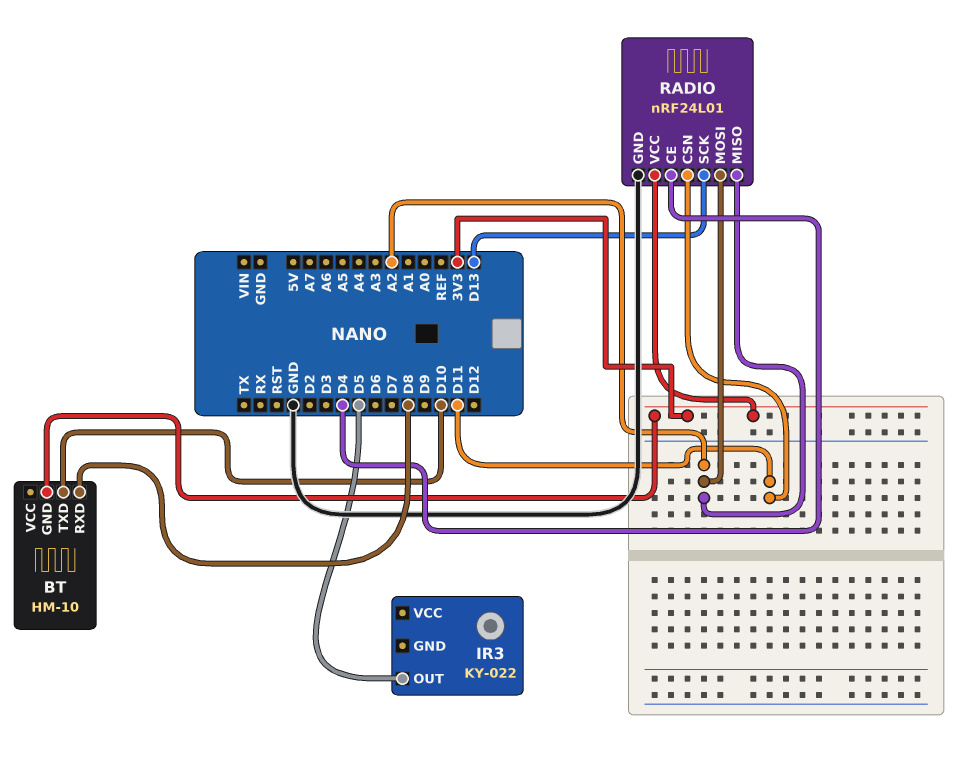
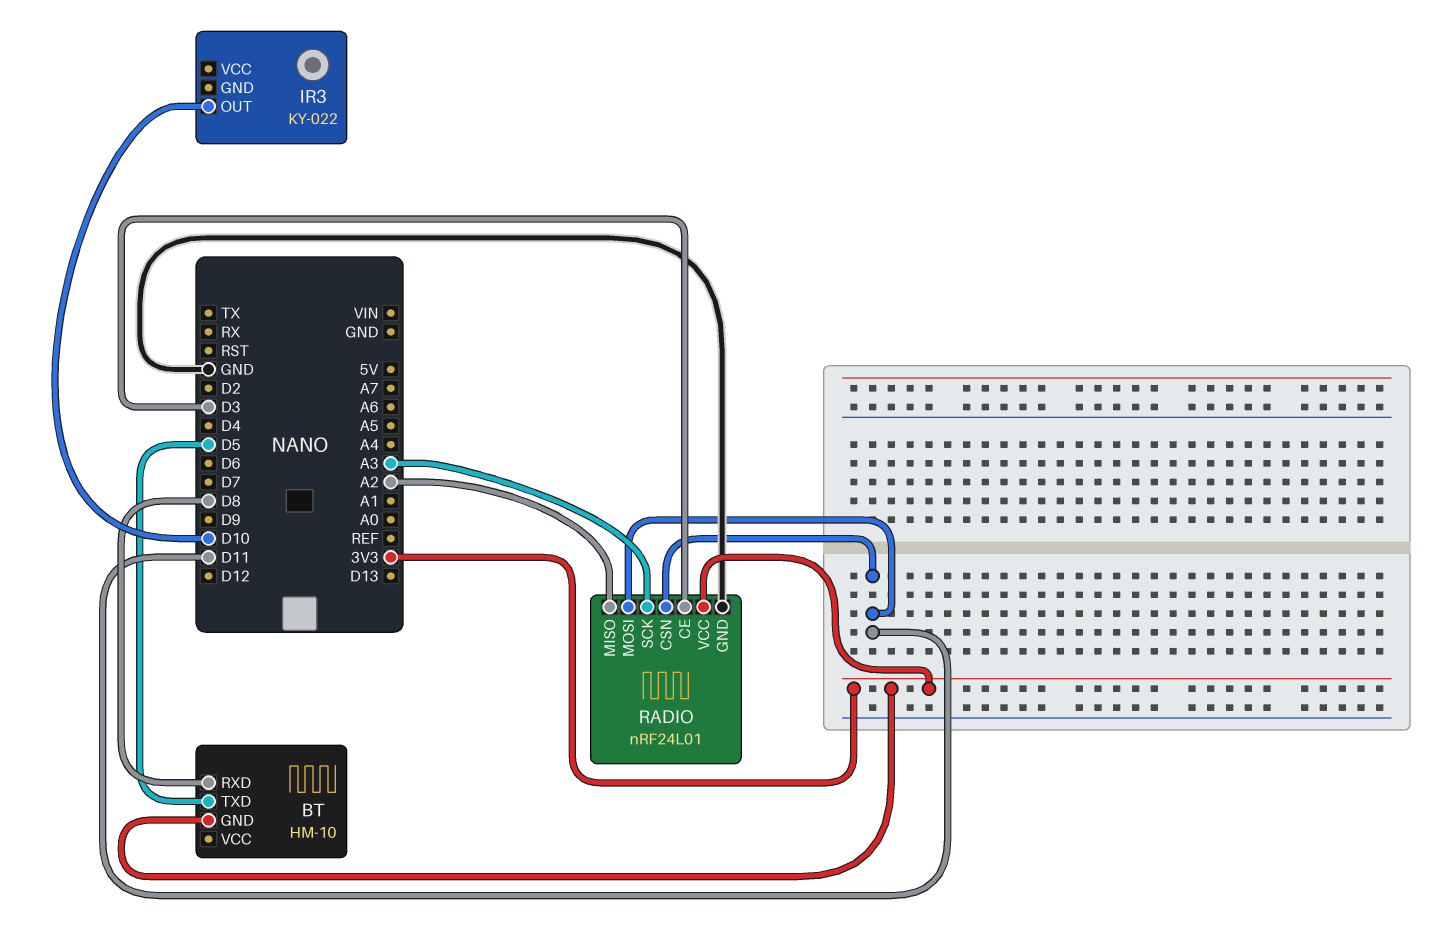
BT pin TXD: D10 -> D5
IR3 pin OUT: D5 -> D10
RADIO pin CE: D4 -> D3
RADIO pin MOSI: A2 -> D11
RADIO pin SCK: D13 -> A3

